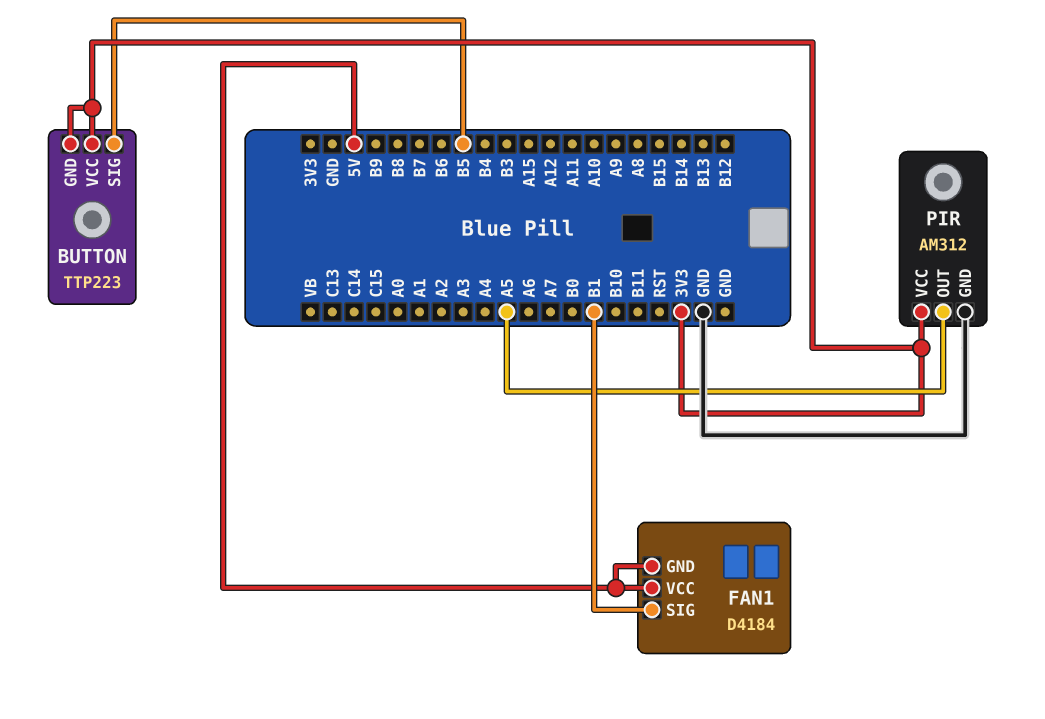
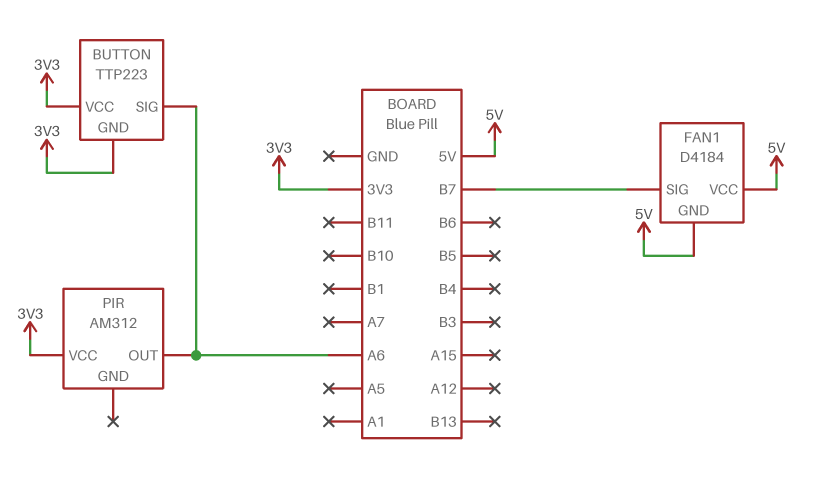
BUTTON pin SIG: B5 -> A6
FAN1 pin SIG: B1 -> B7
PIR pin GND: GND -> none
PIR pin OUT: A5 -> A6

